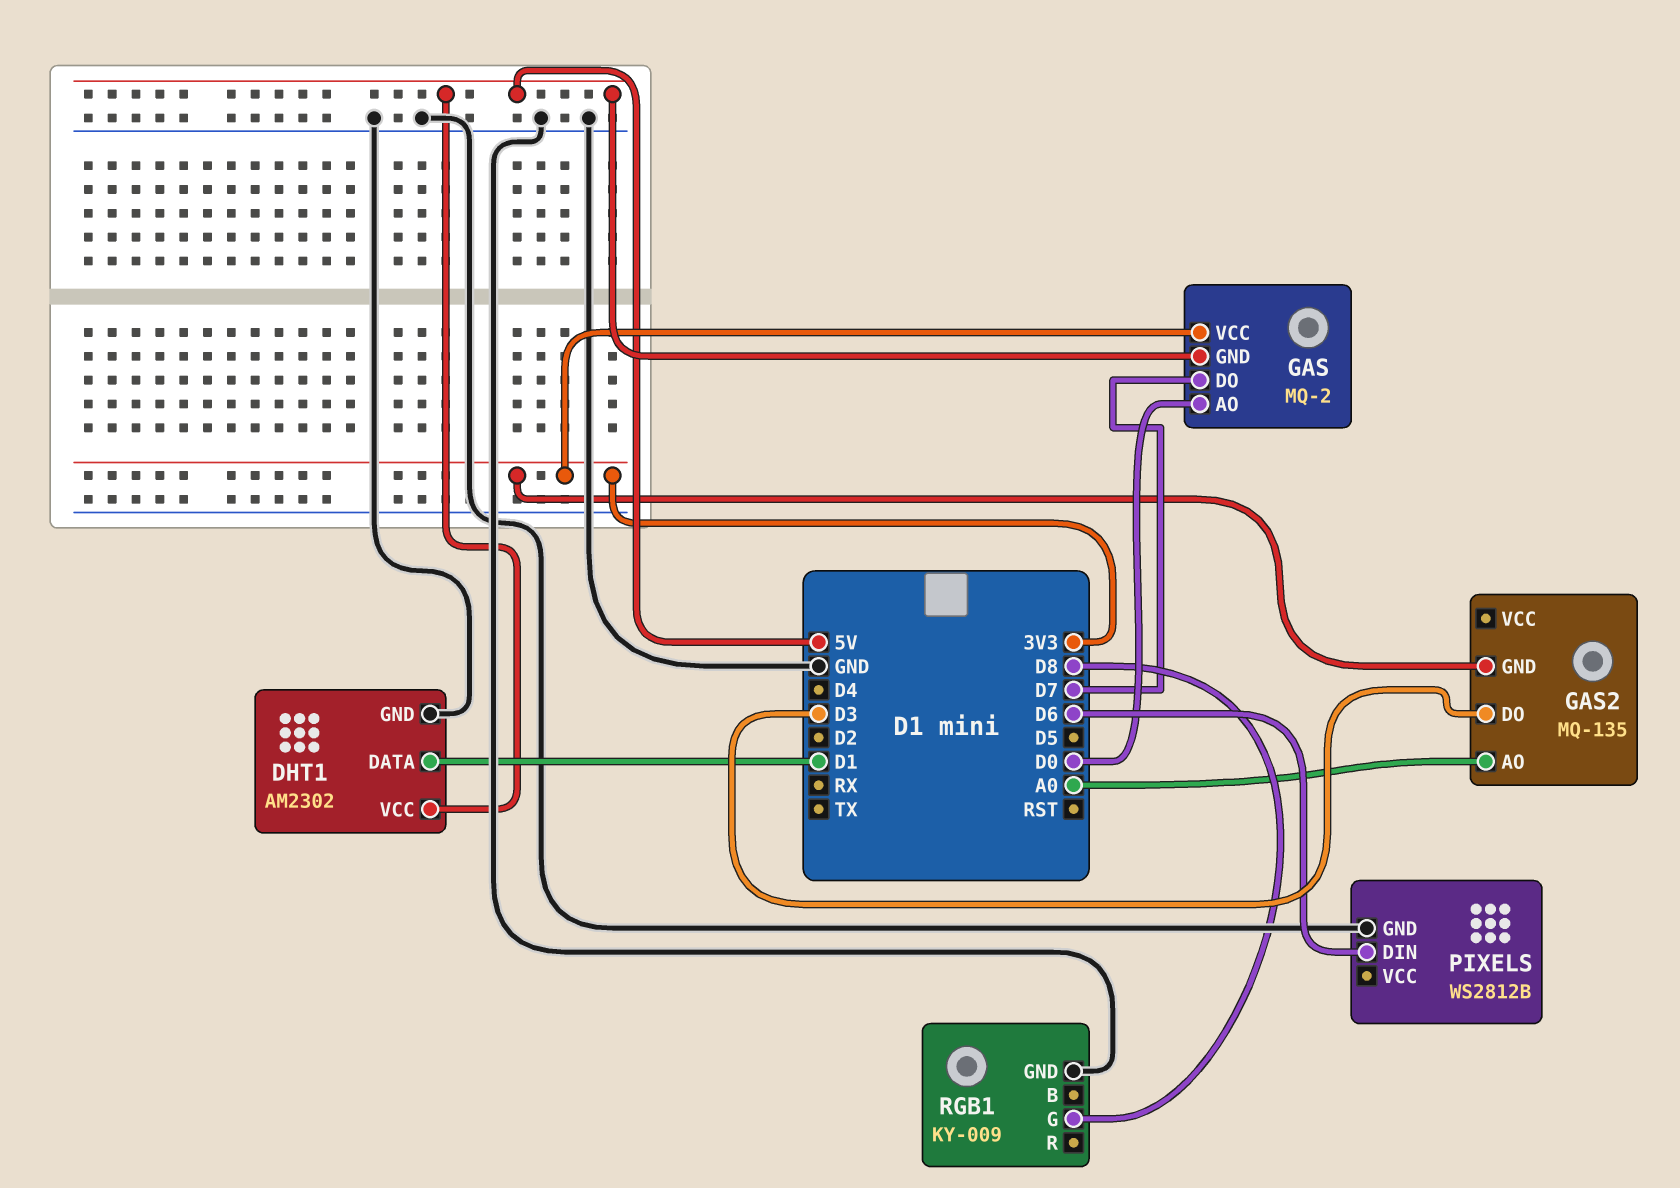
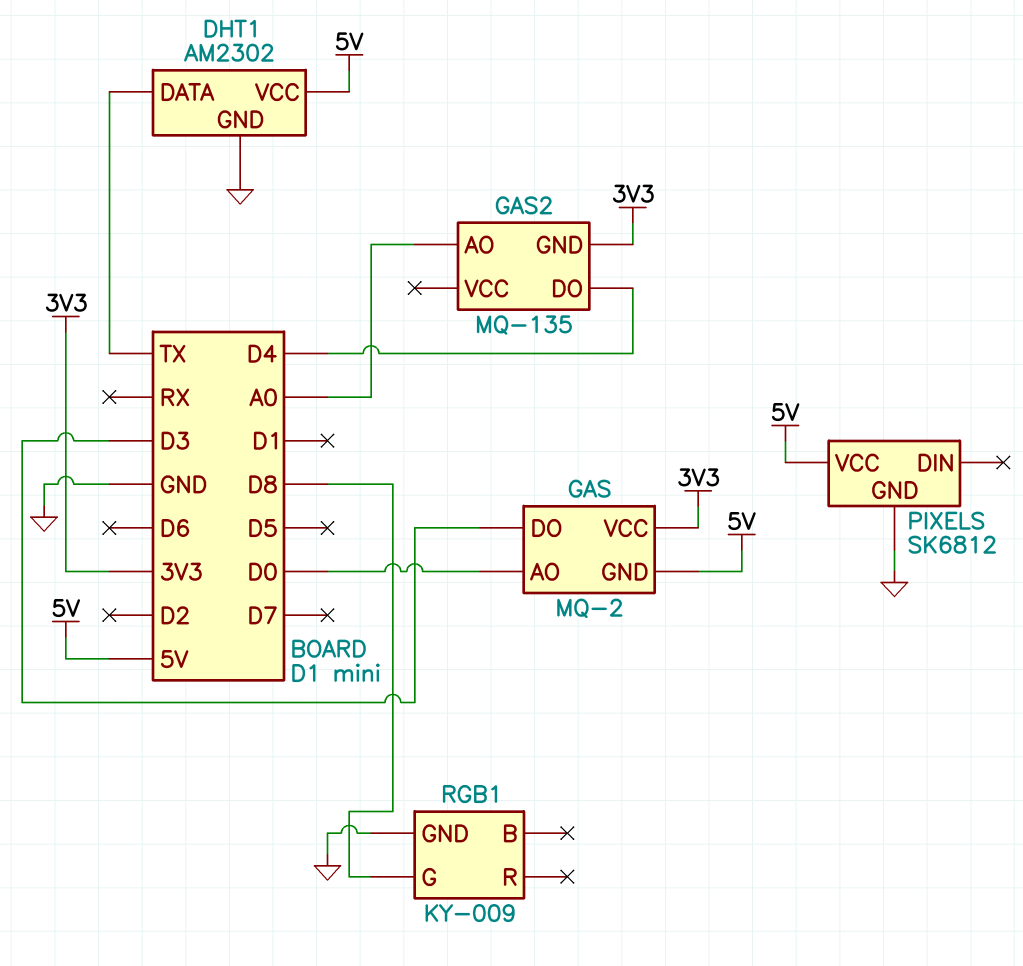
DHT1 pin DATA: D1 -> TX
GAS pin DO: D7 -> D3
GAS2 pin DO: D3 -> D4
PIXELS: WS2812B -> SK6812
PIXELS pin DIN: D6 -> none
PIXELS pin VCC: none -> 5V

